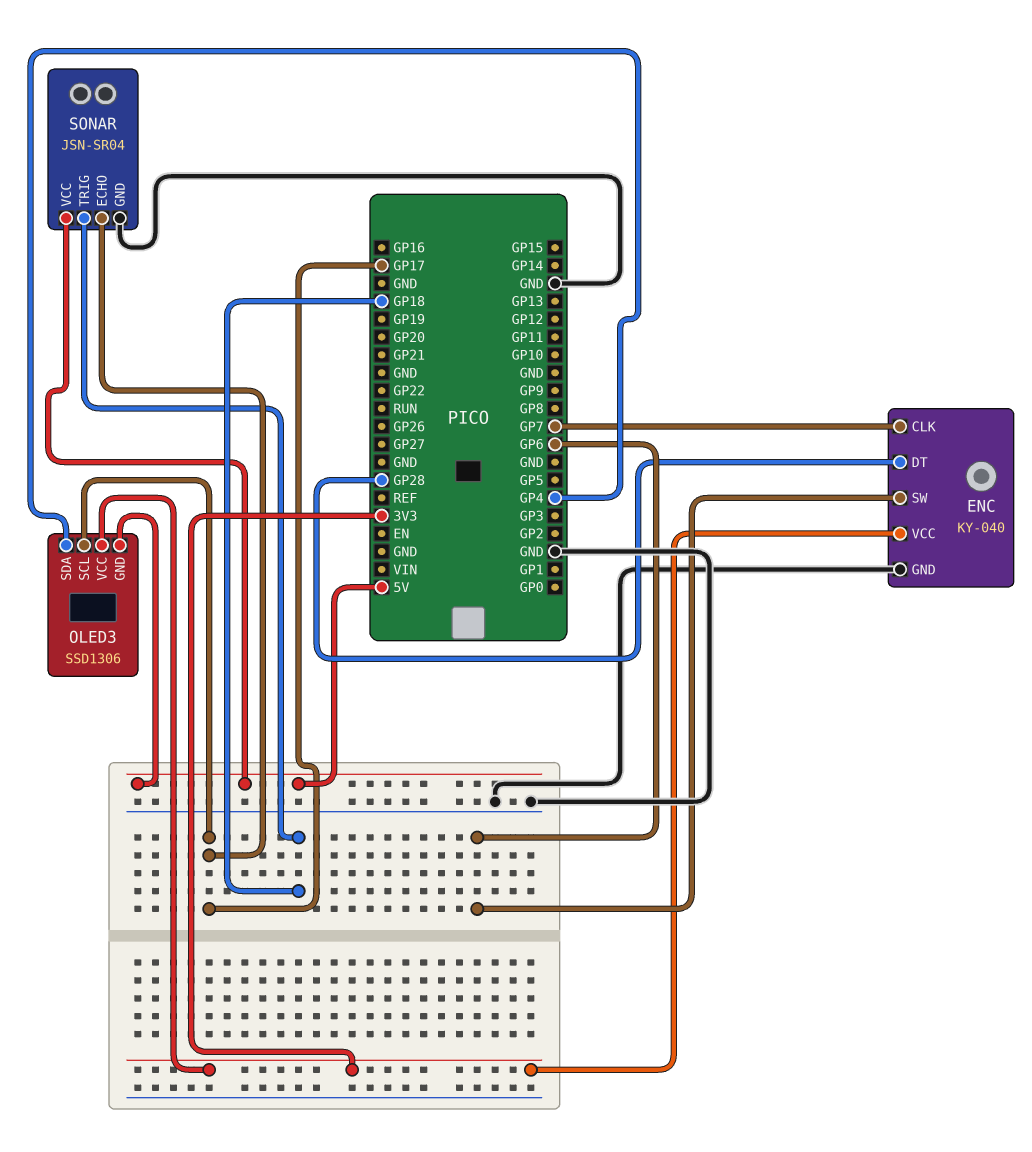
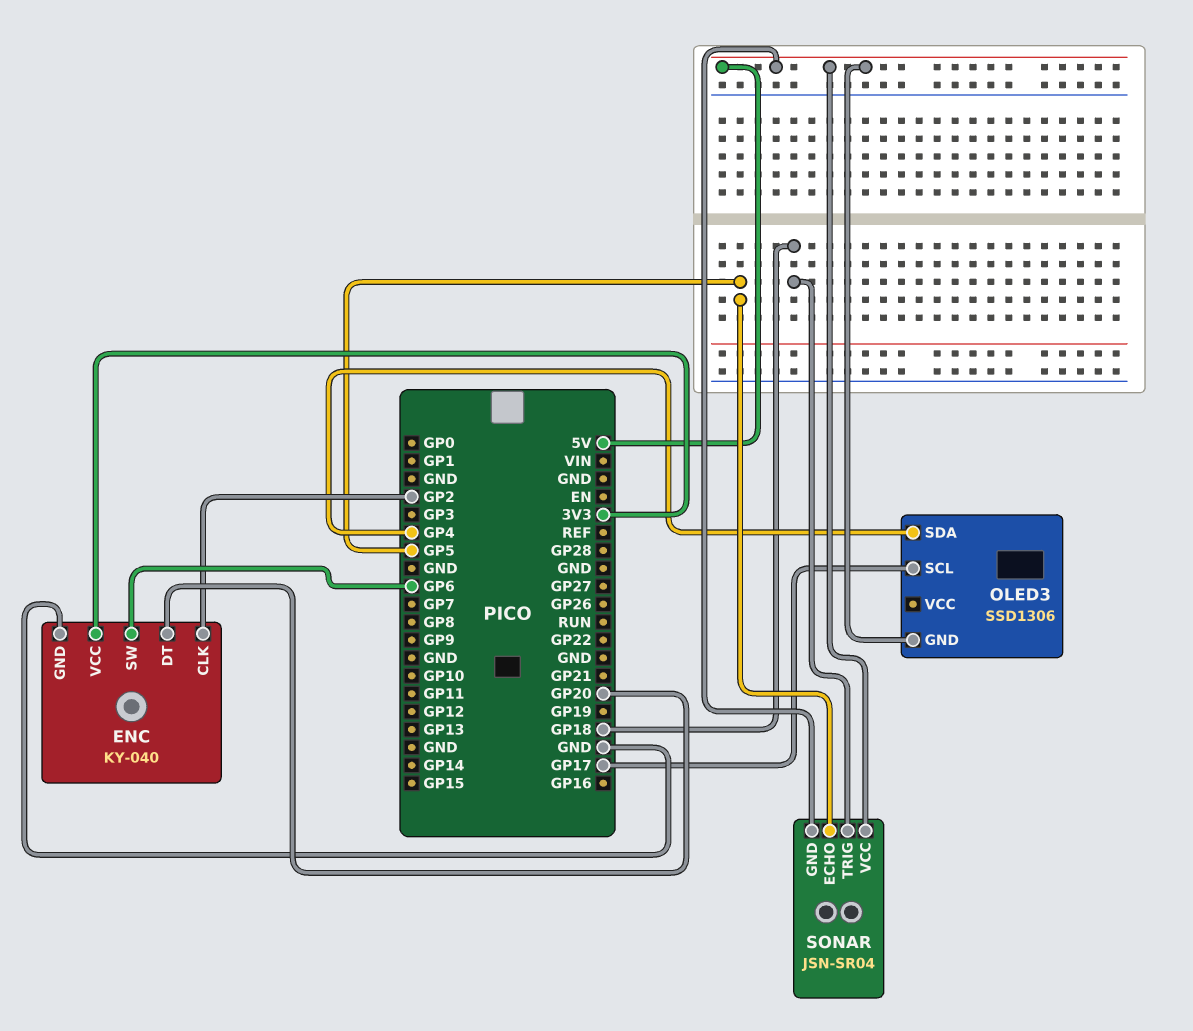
ENC pin CLK: GP7 -> GP2
ENC pin DT: GP28 -> GP20
OLED3 pin VCC: 3V3 -> none
SONAR pin ECHO: GP17 -> GP5
SONAR pin GND: GND -> 5V

